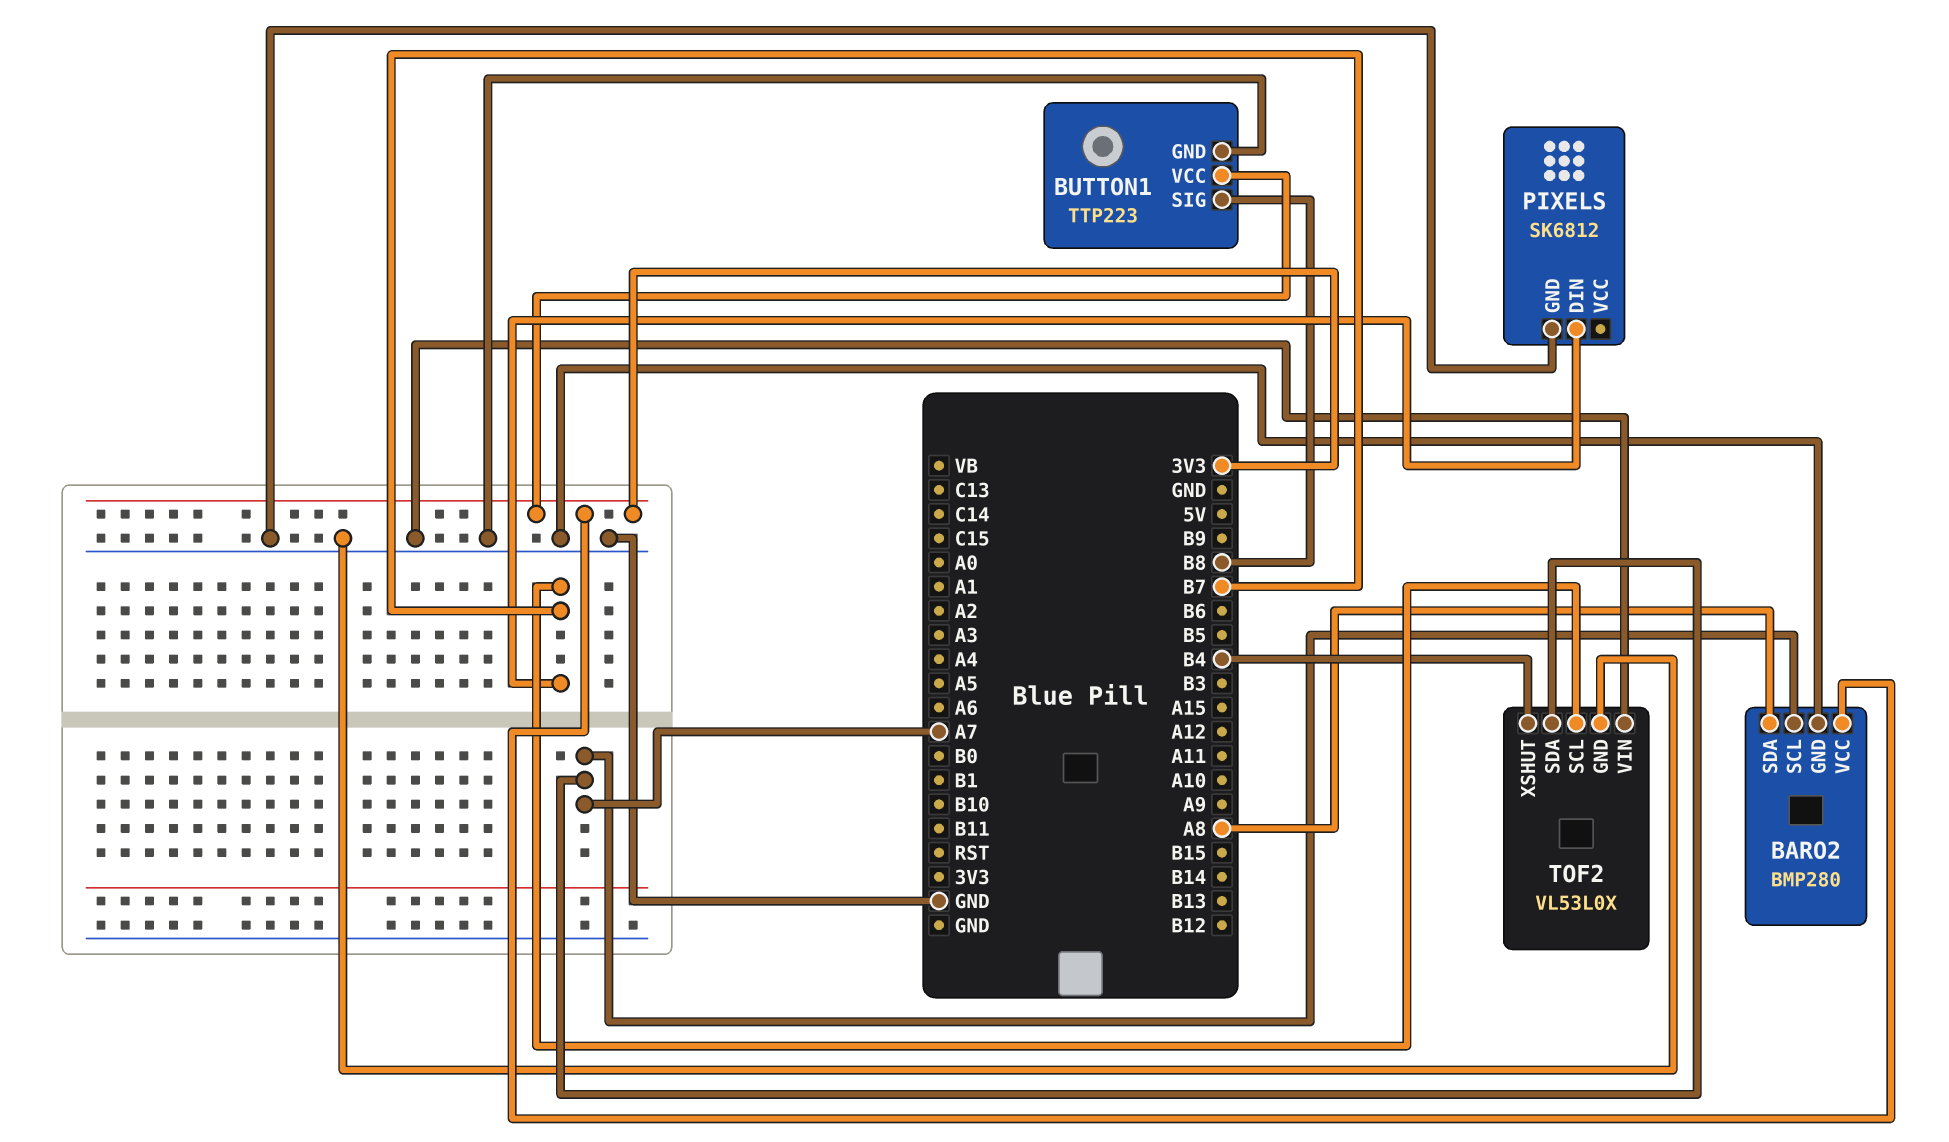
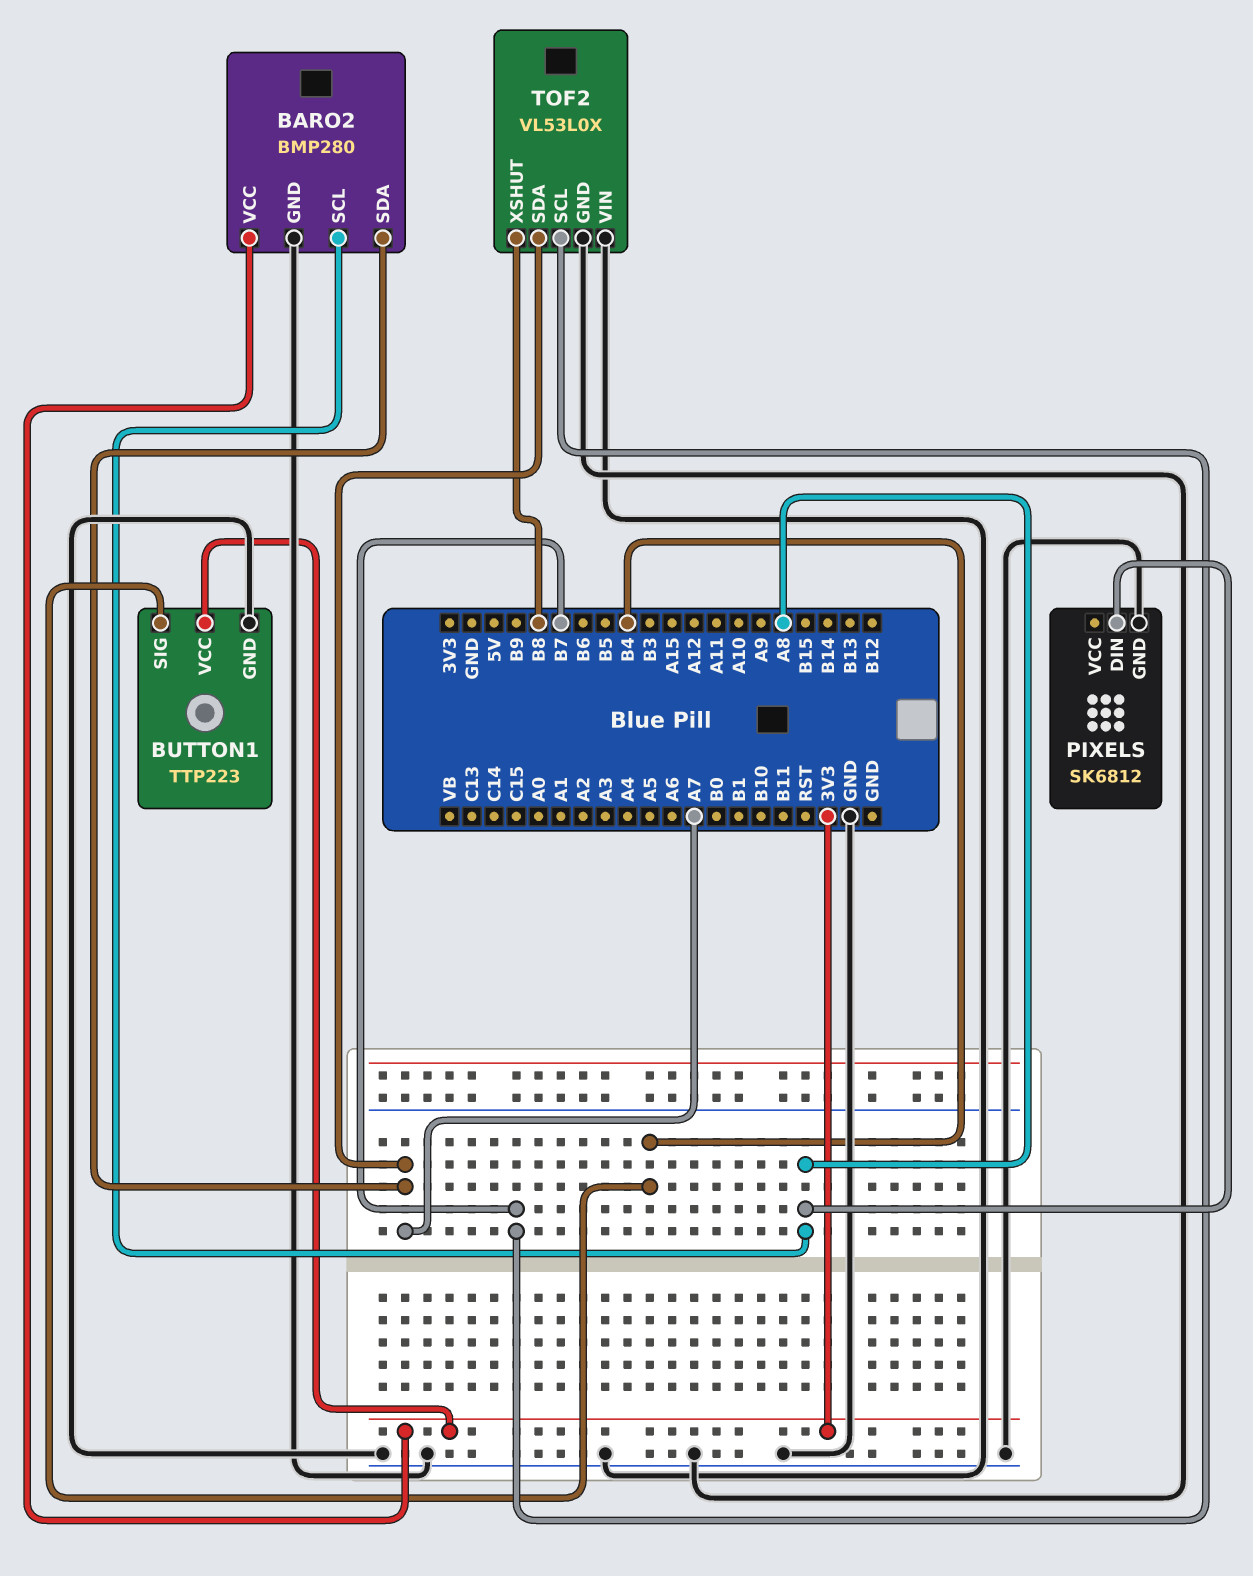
BARO2 pin SCL: A7 -> A8
BARO2 pin SDA: A8 -> A7
BUTTON1 pin SIG: B8 -> B4
PIXELS pin DIN: B7 -> A8
TOF2 pin XSHUT: B4 -> B8

